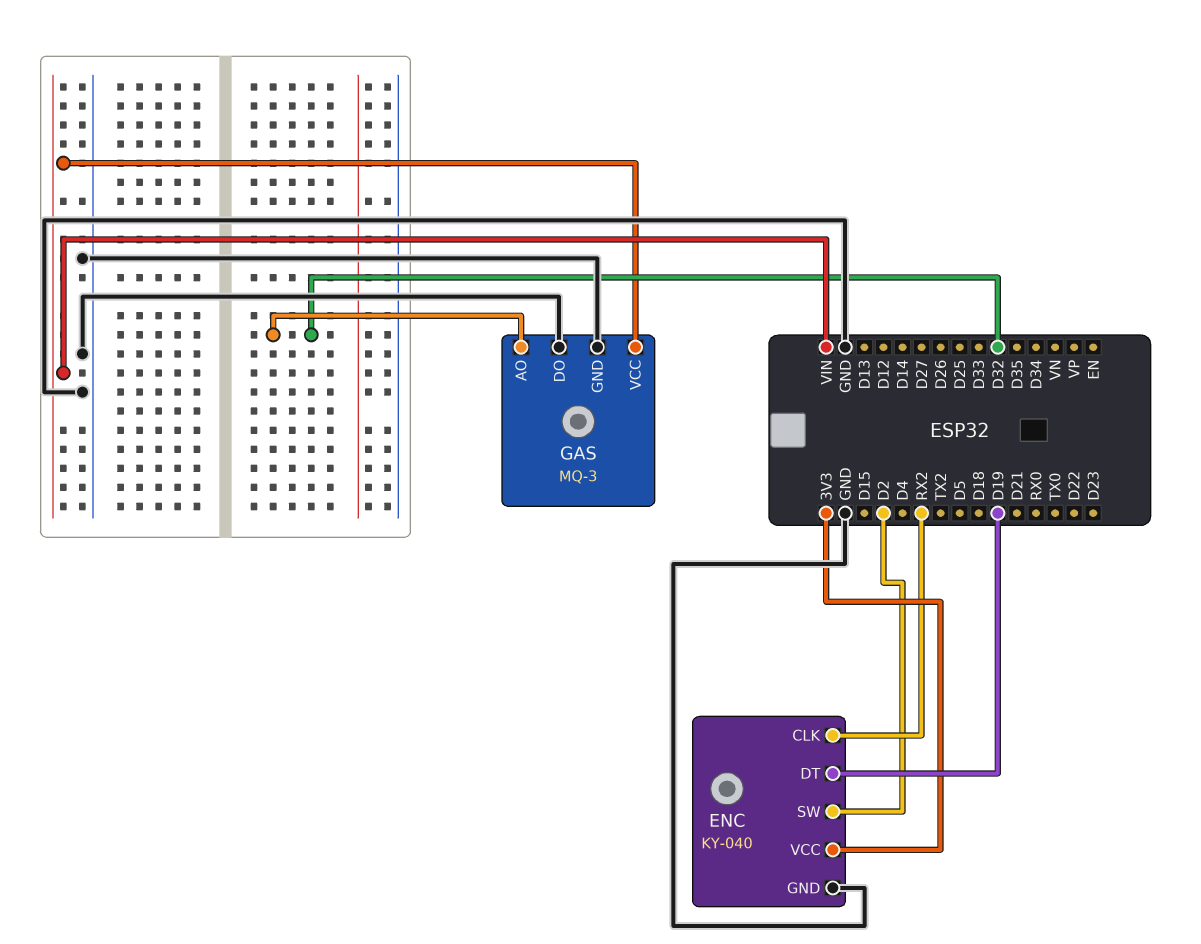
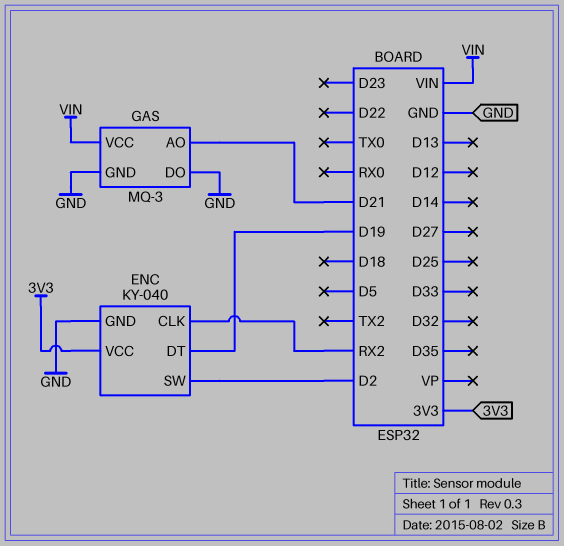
GAS pin AO: D32 -> D21

